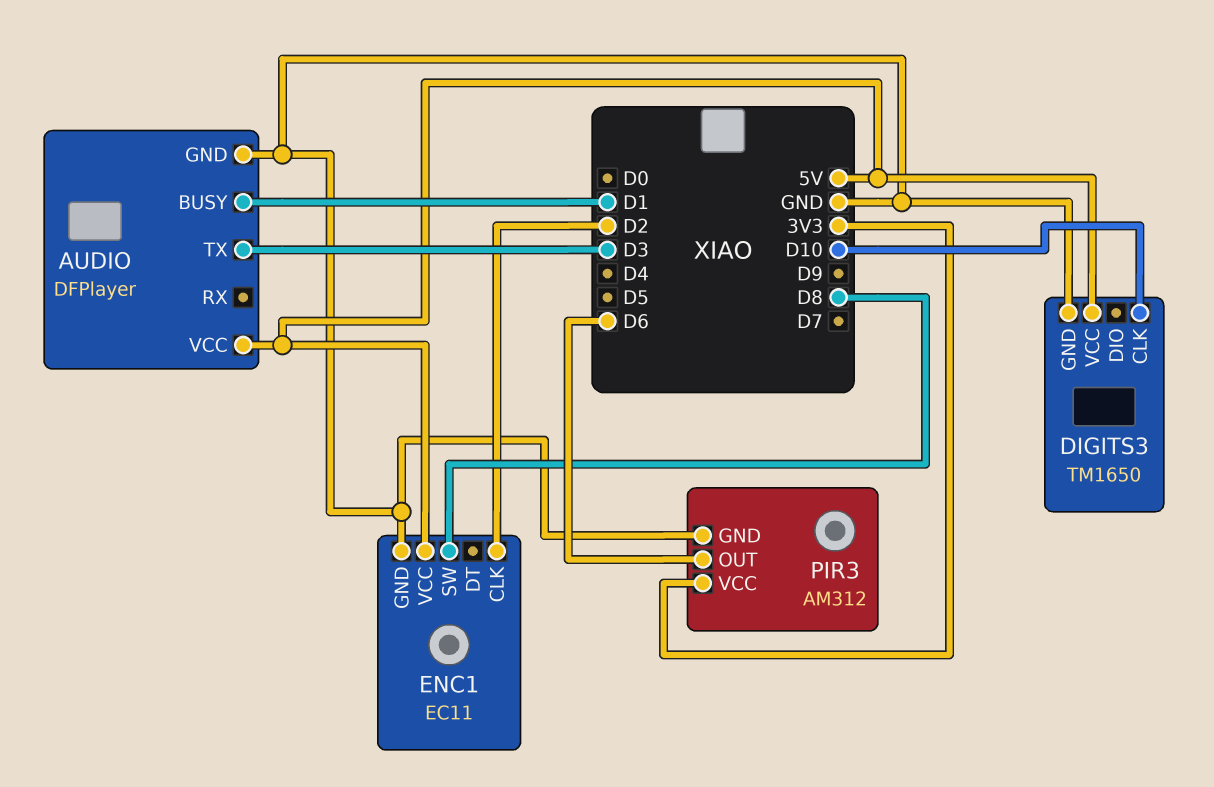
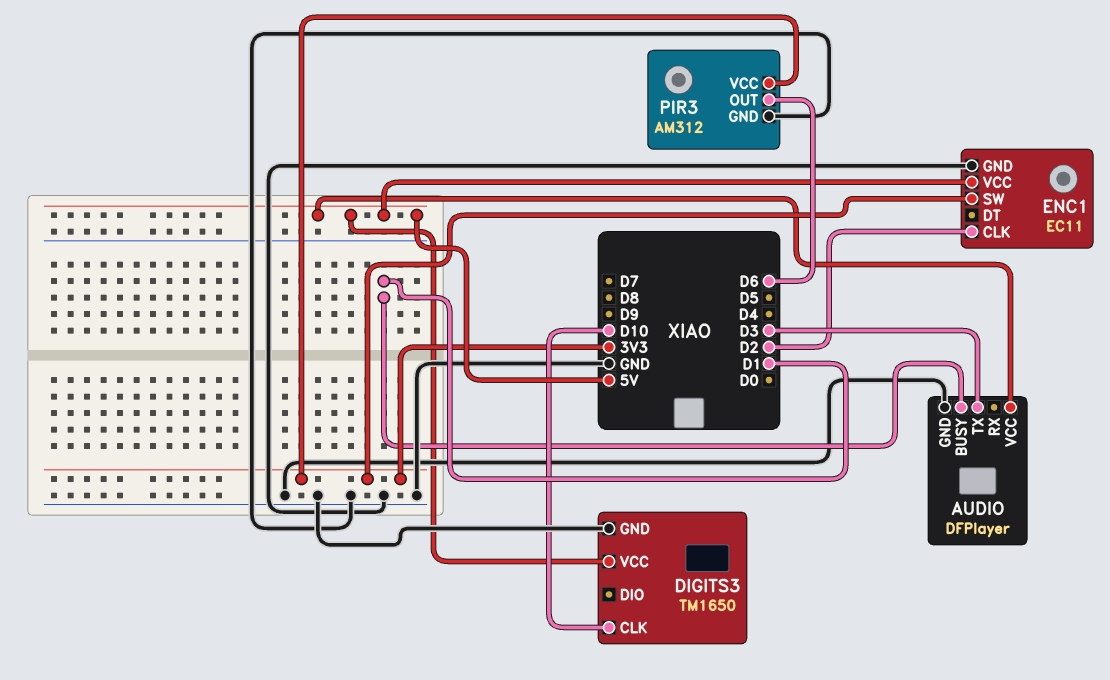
ENC1 pin SW: D8 -> 3V3

